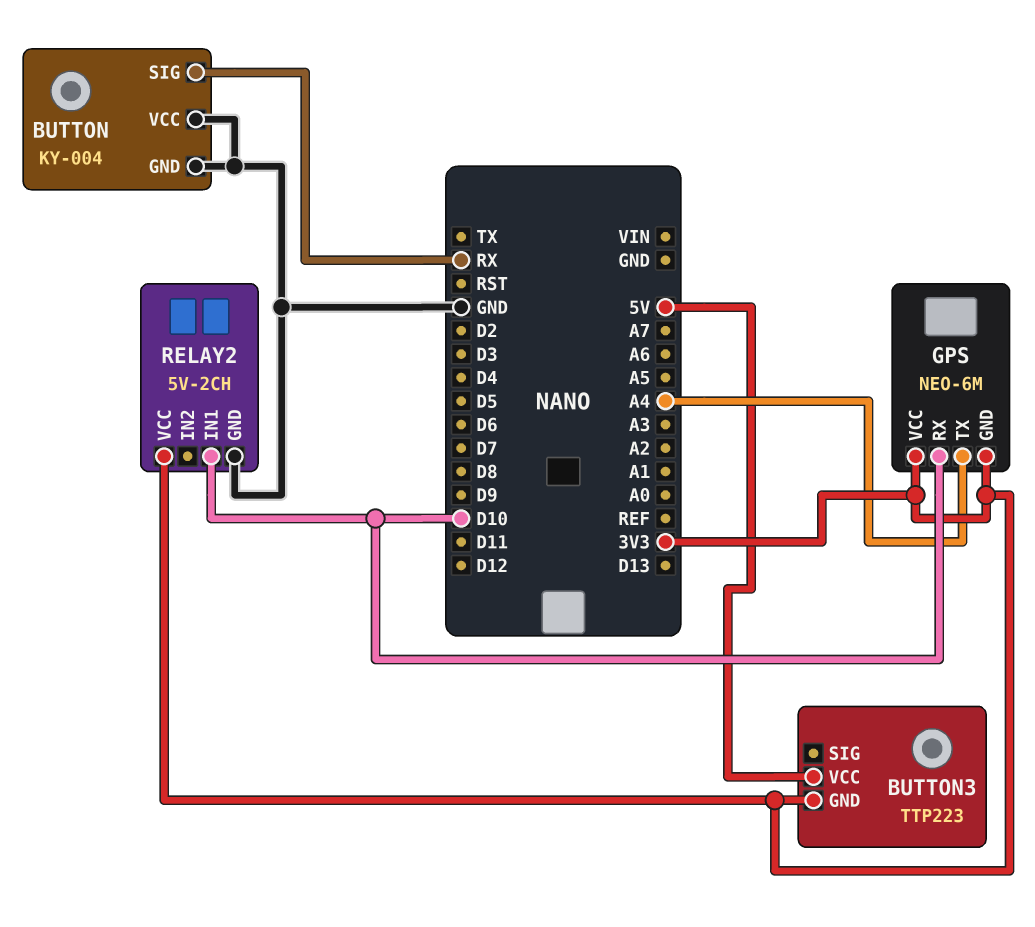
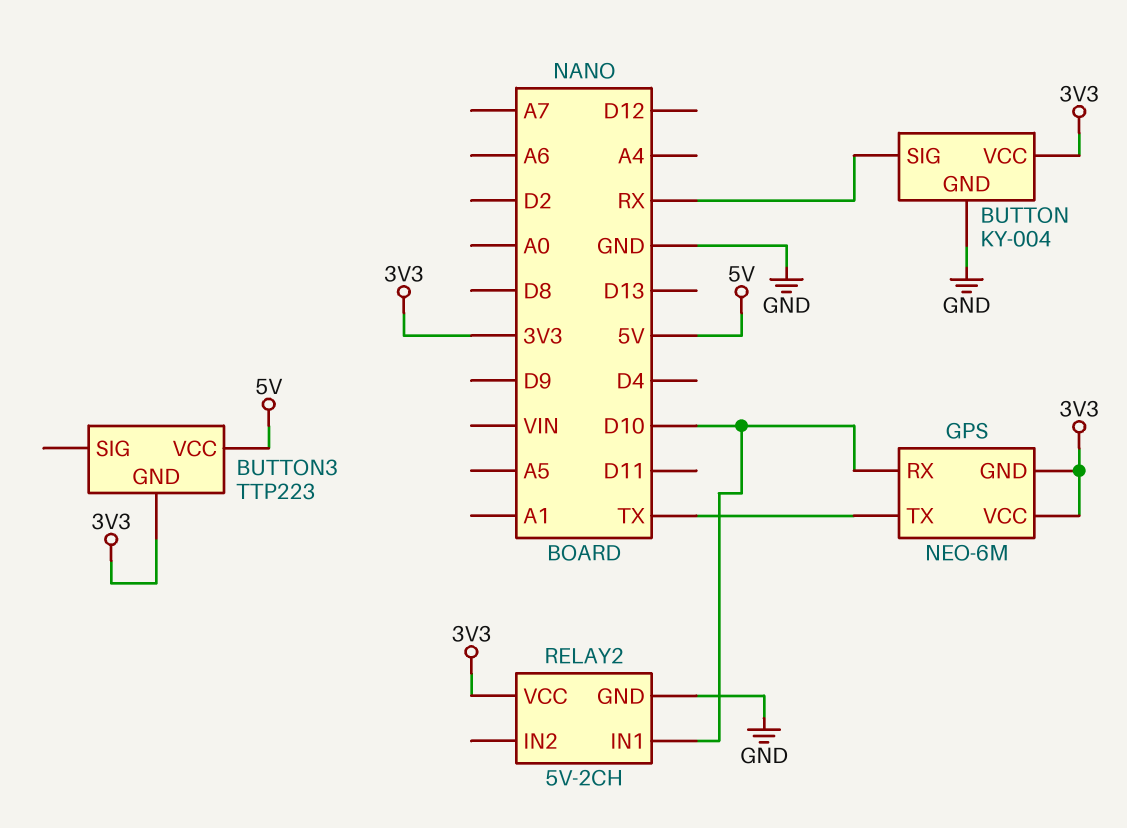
BUTTON pin VCC: GND -> 3V3
GPS pin TX: A4 -> TX

